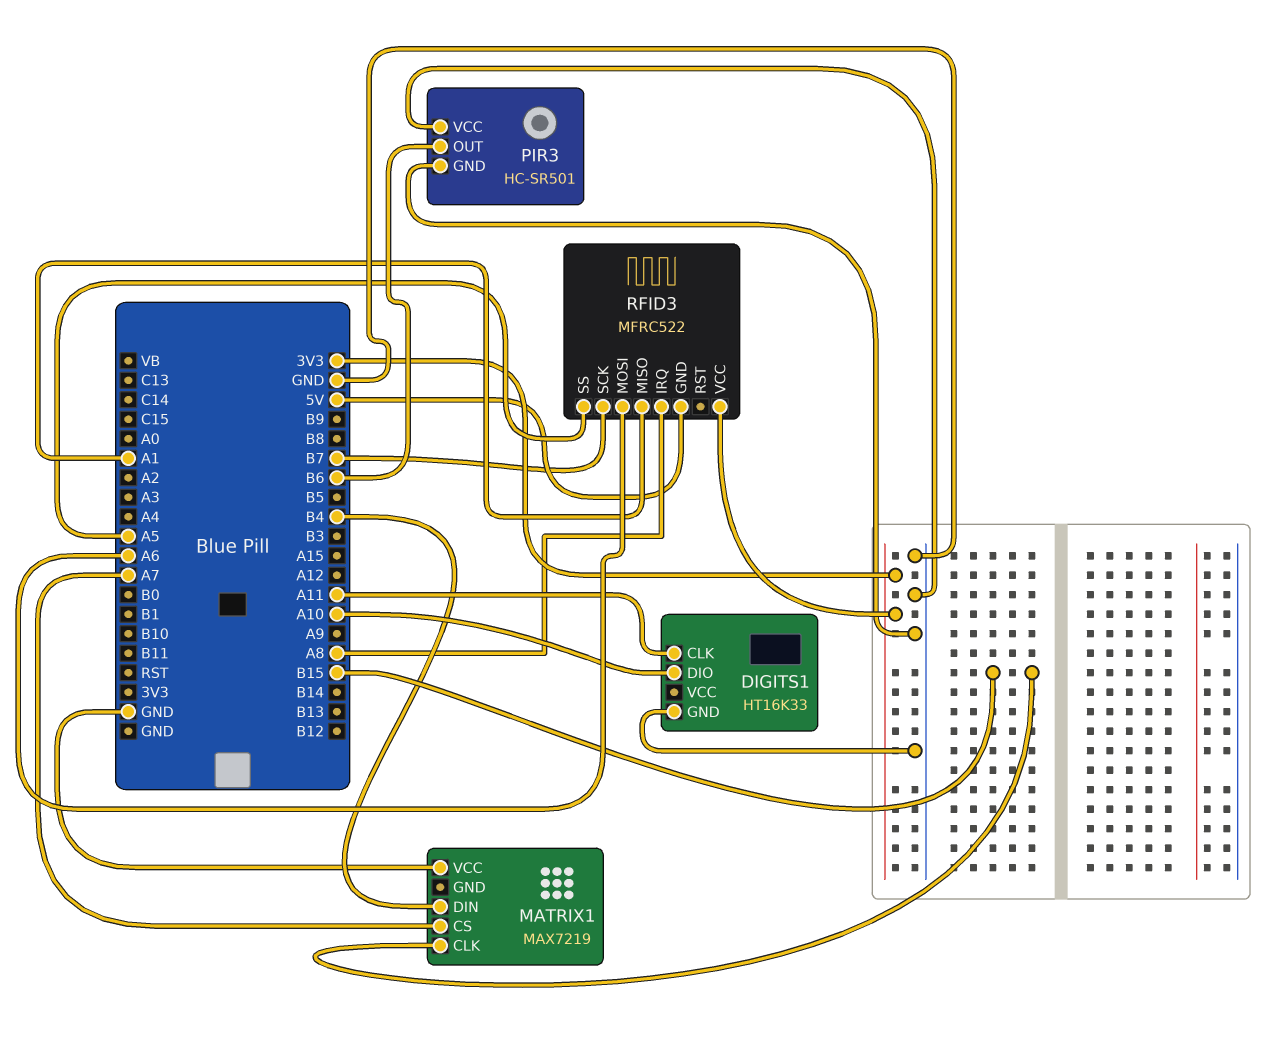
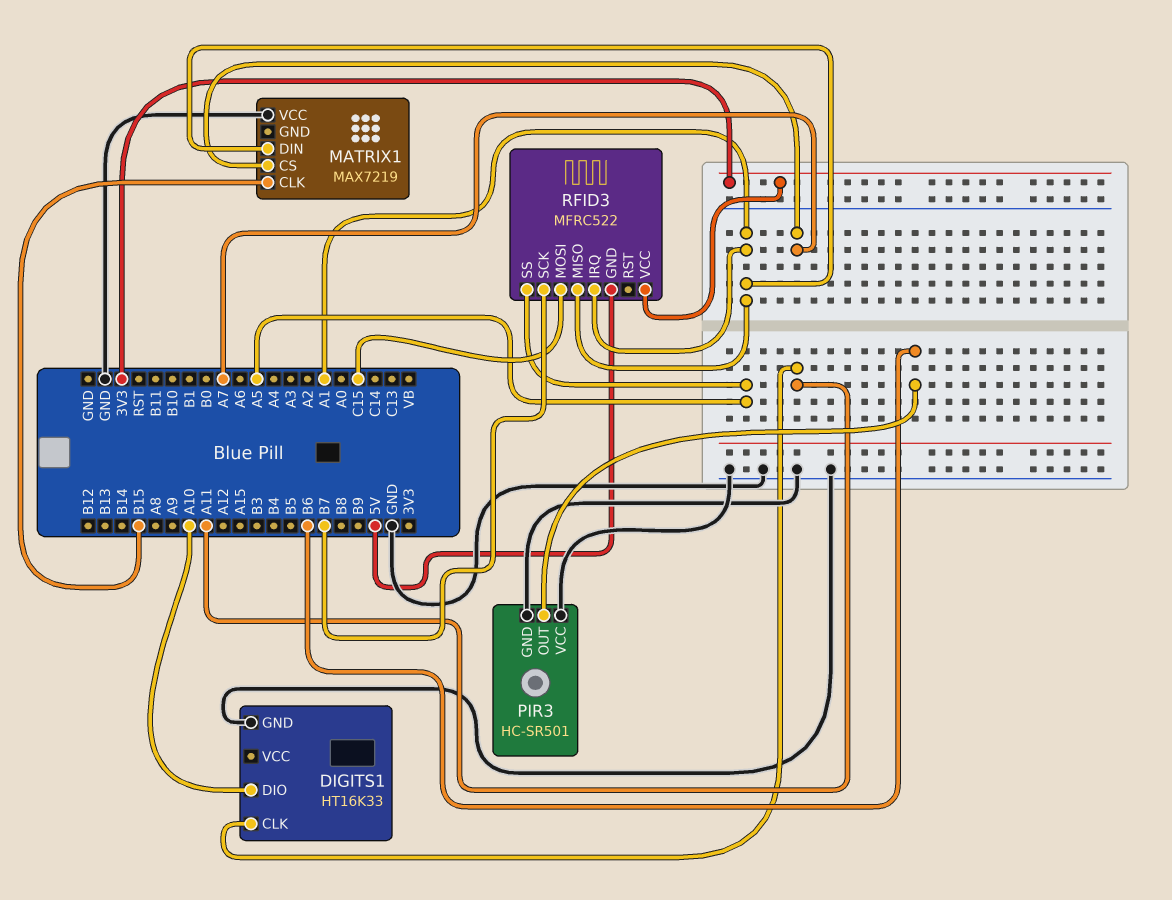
MATRIX1 pin DIN: B4 -> A1
RFID3 pin IRQ: A8 -> A1
RFID3 pin MOSI: A6 -> C15

